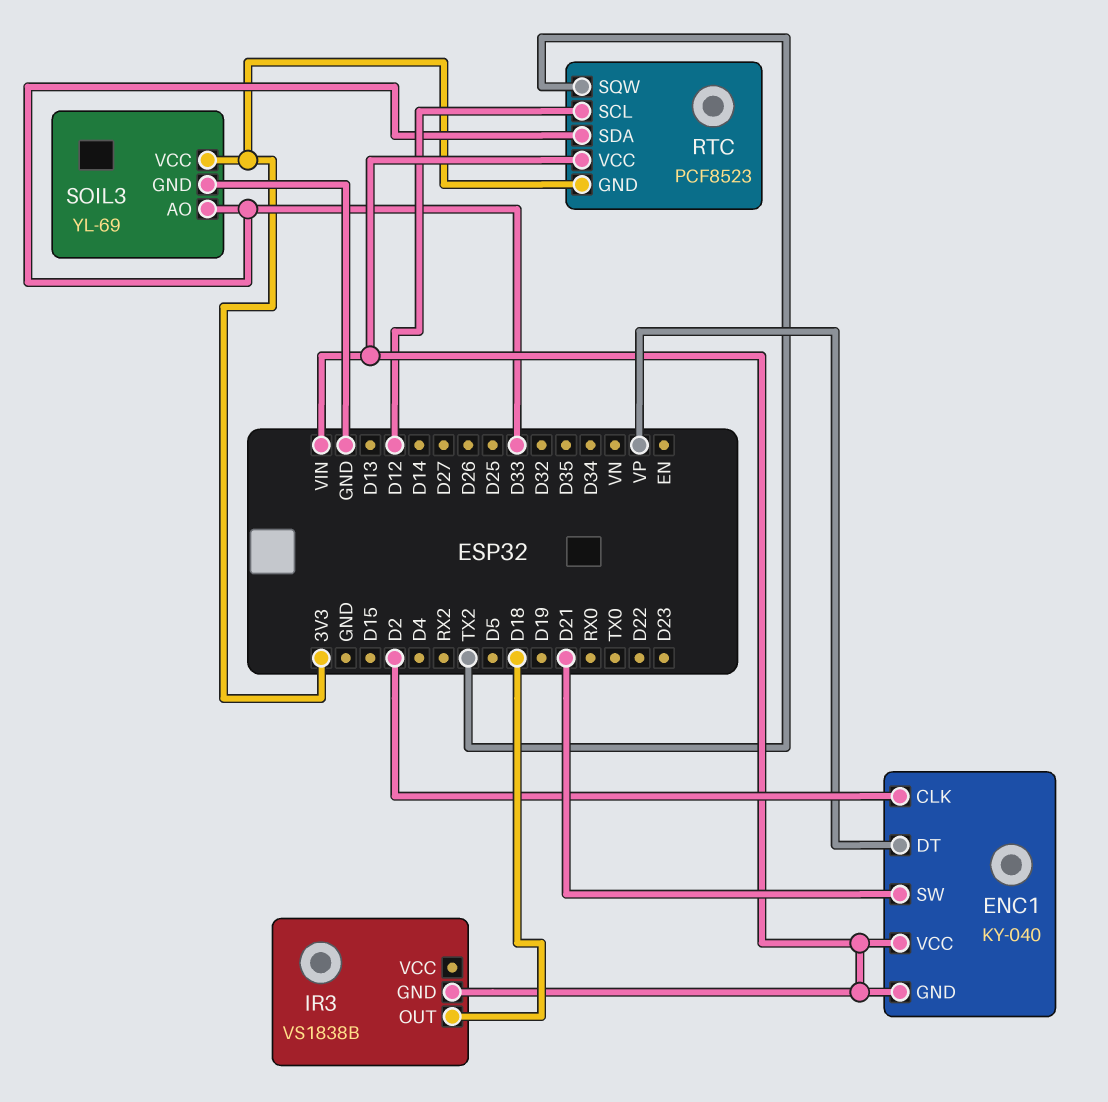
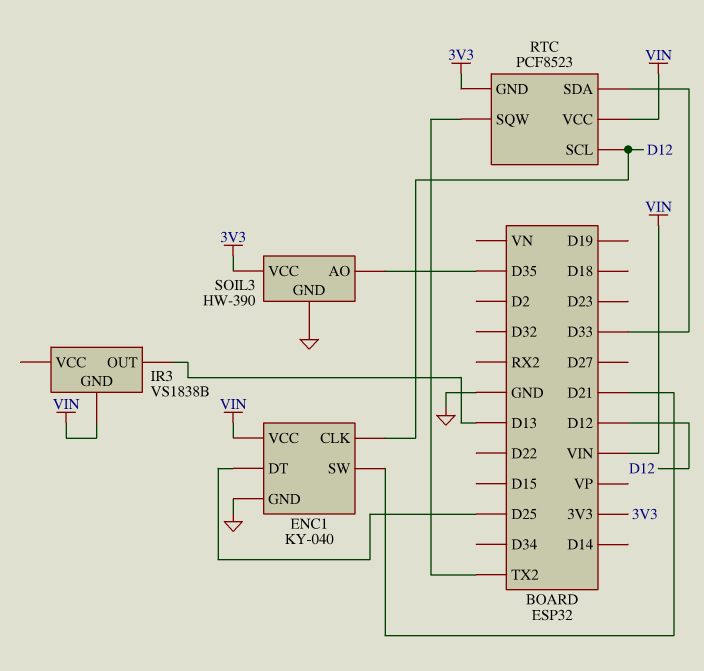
ENC1 pin CLK: D2 -> D12
ENC1 pin DT: VP -> D25
ENC1 pin GND: VIN -> GND
IR3 pin OUT: D18 -> D13
SOIL3: YL-69 -> HW-390
SOIL3 pin AO: D33 -> D35

